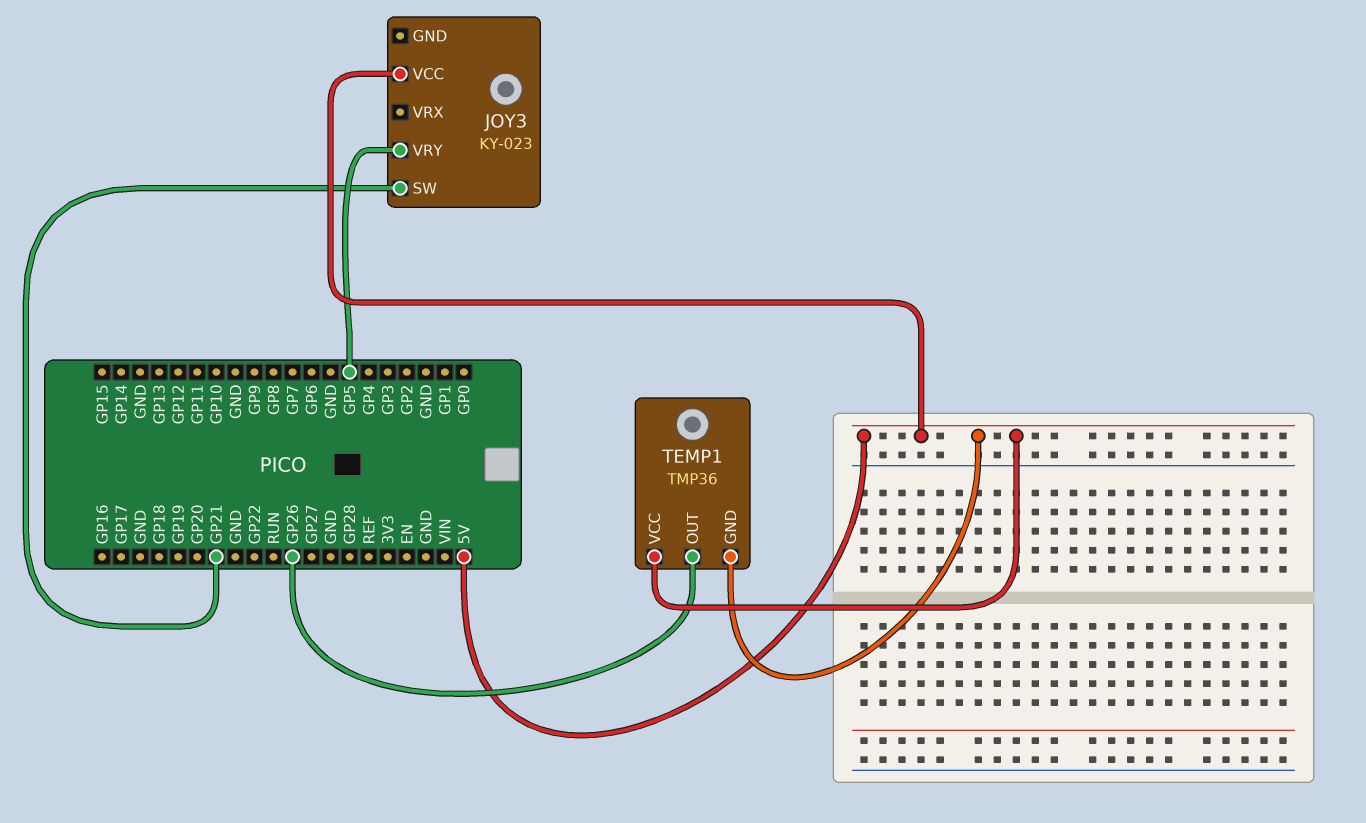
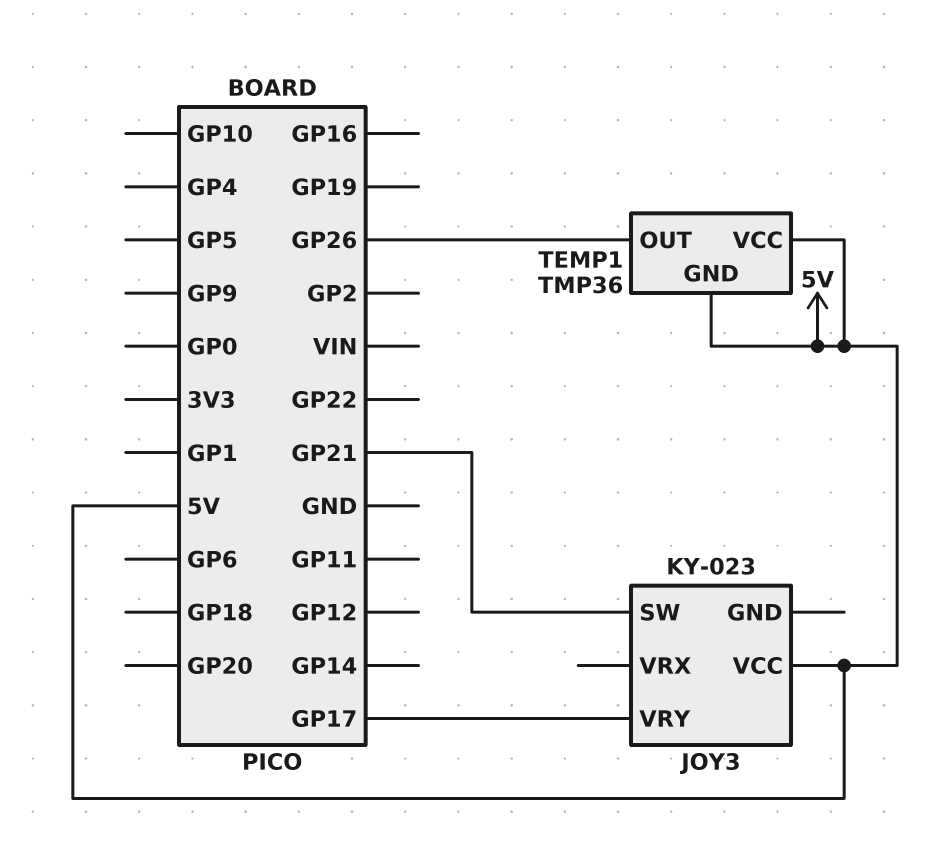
JOY3 pin VRY: GP5 -> GP17

